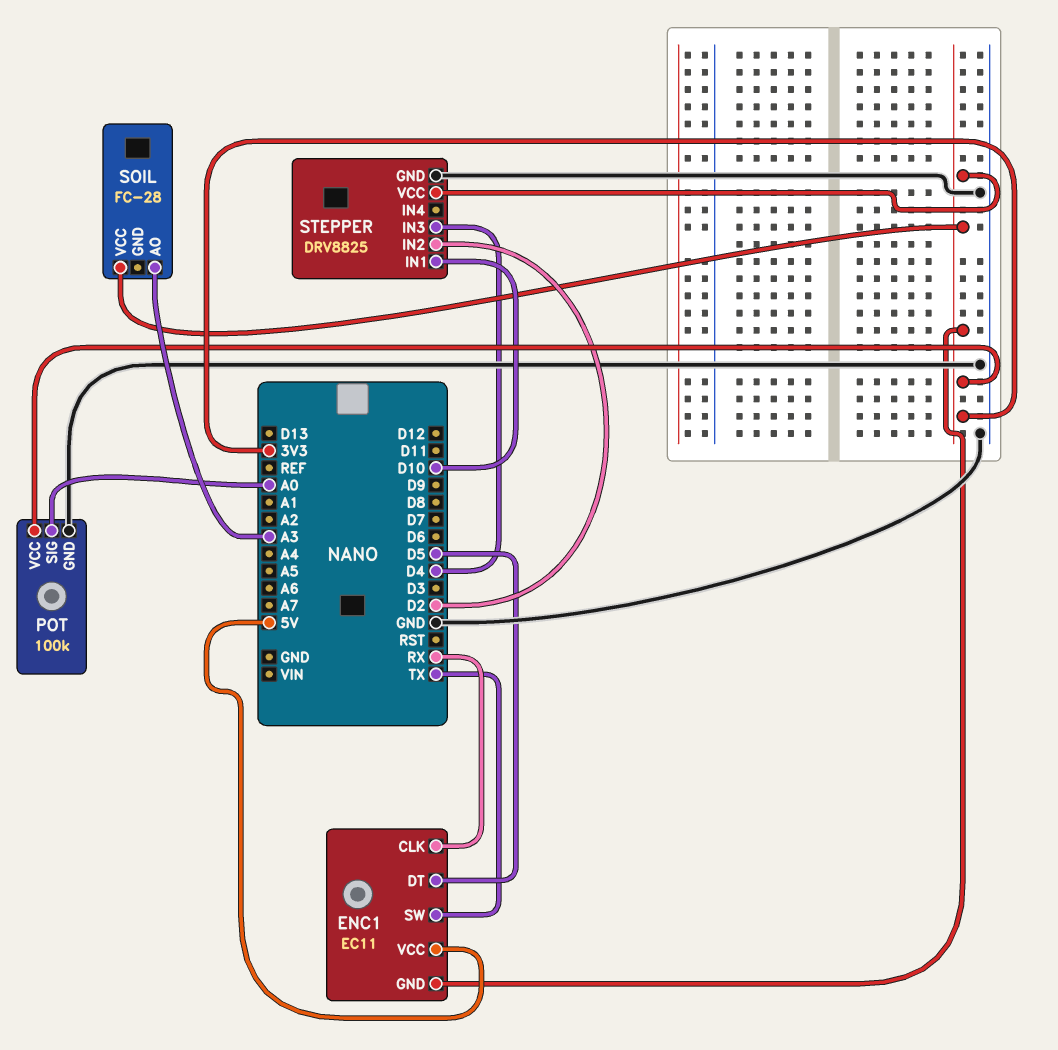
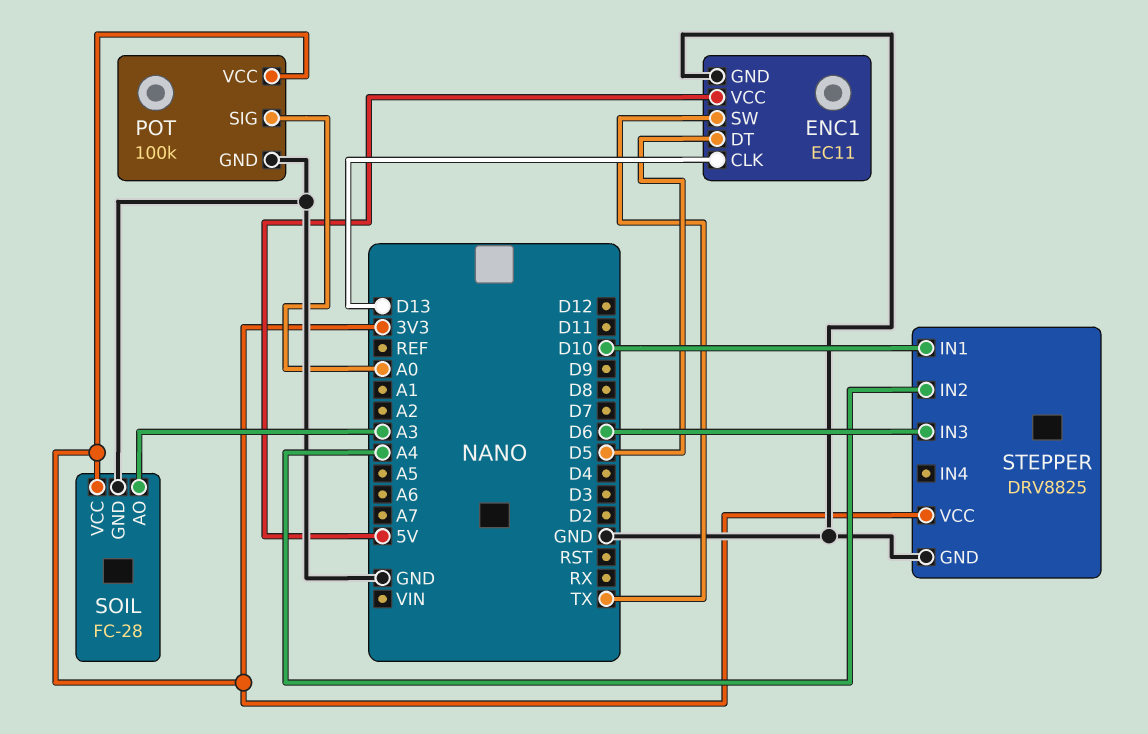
ENC1 pin CLK: RX -> D13
ENC1 pin GND: 3V3 -> GND
SOIL pin GND: none -> GND
STEPPER pin IN2: D2 -> A4
STEPPER pin IN3: D4 -> D6

